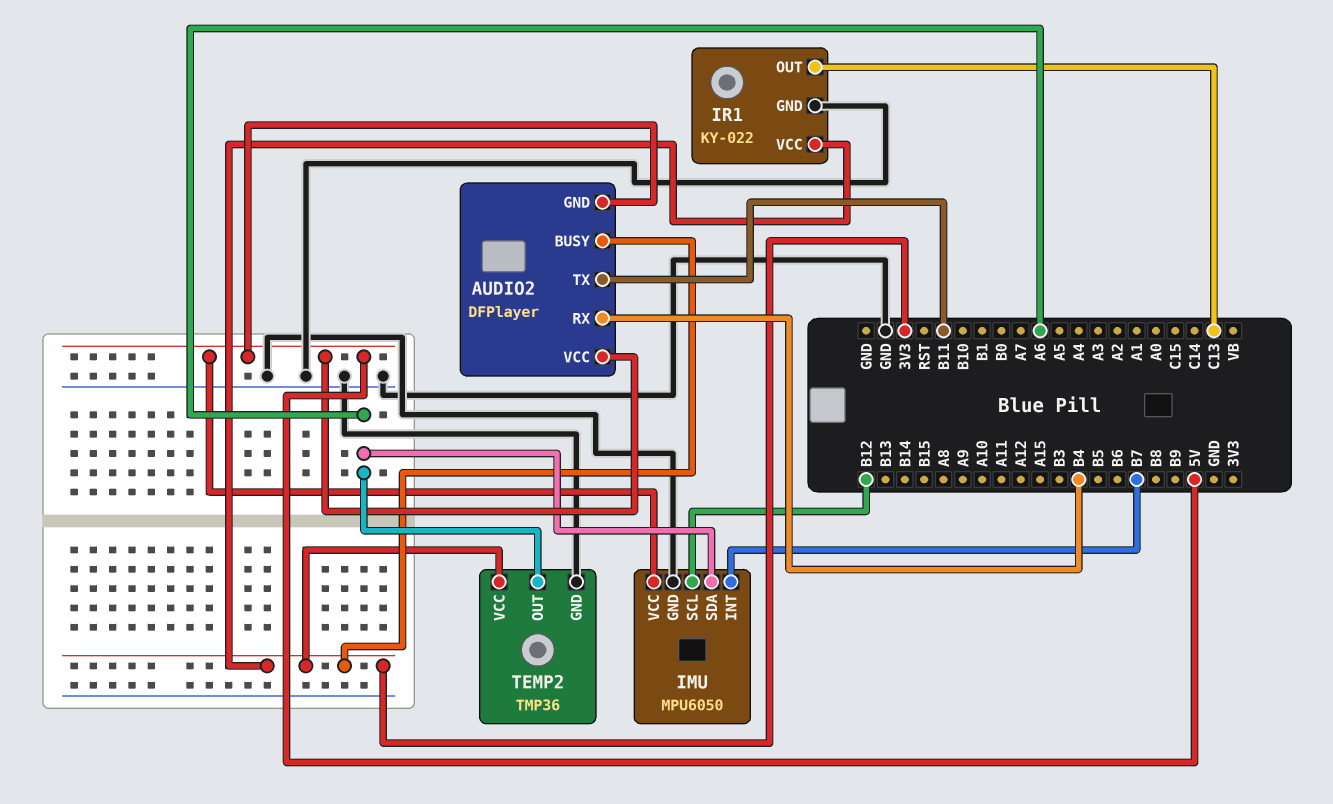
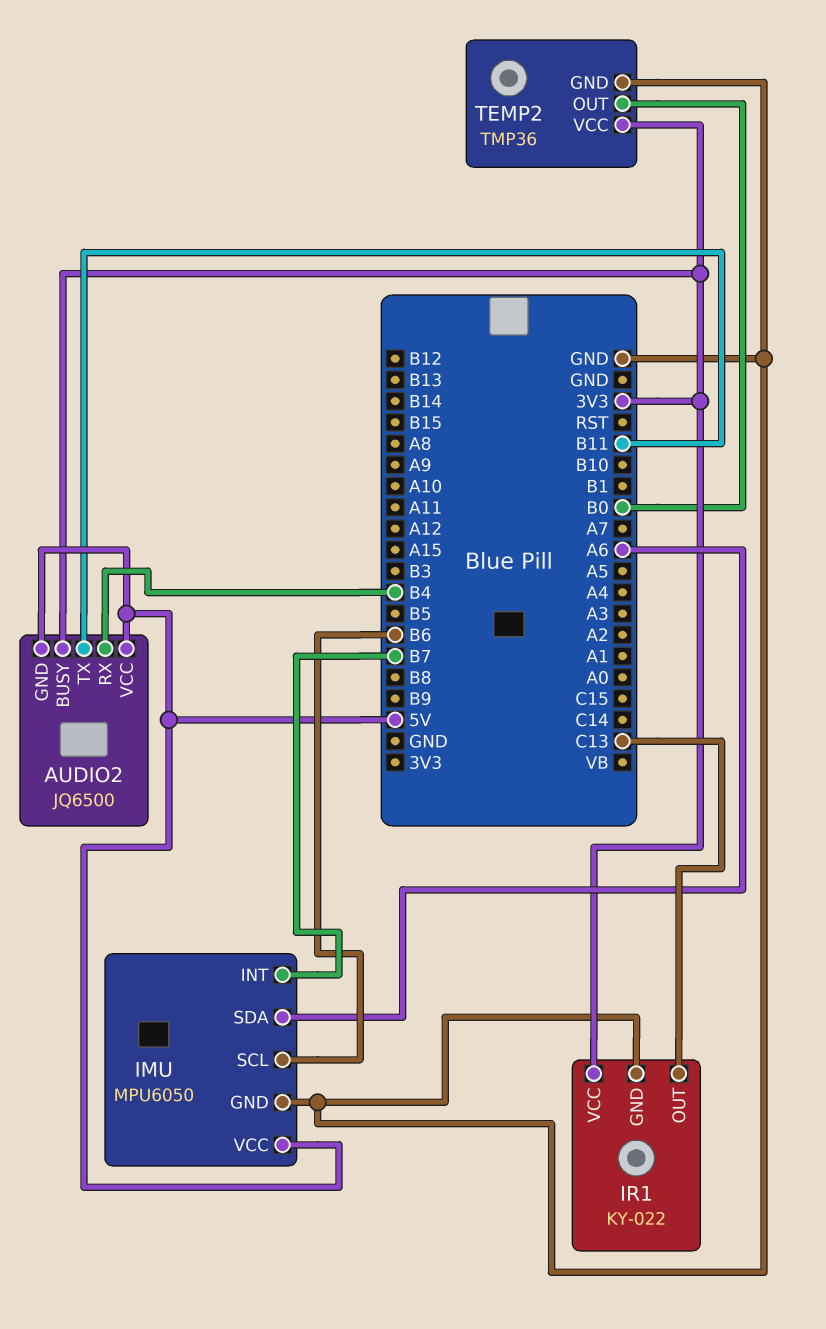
AUDIO2: DFPlayer -> JQ6500
IMU pin SCL: B12 -> B6
TEMP2 pin OUT: A6 -> B0

